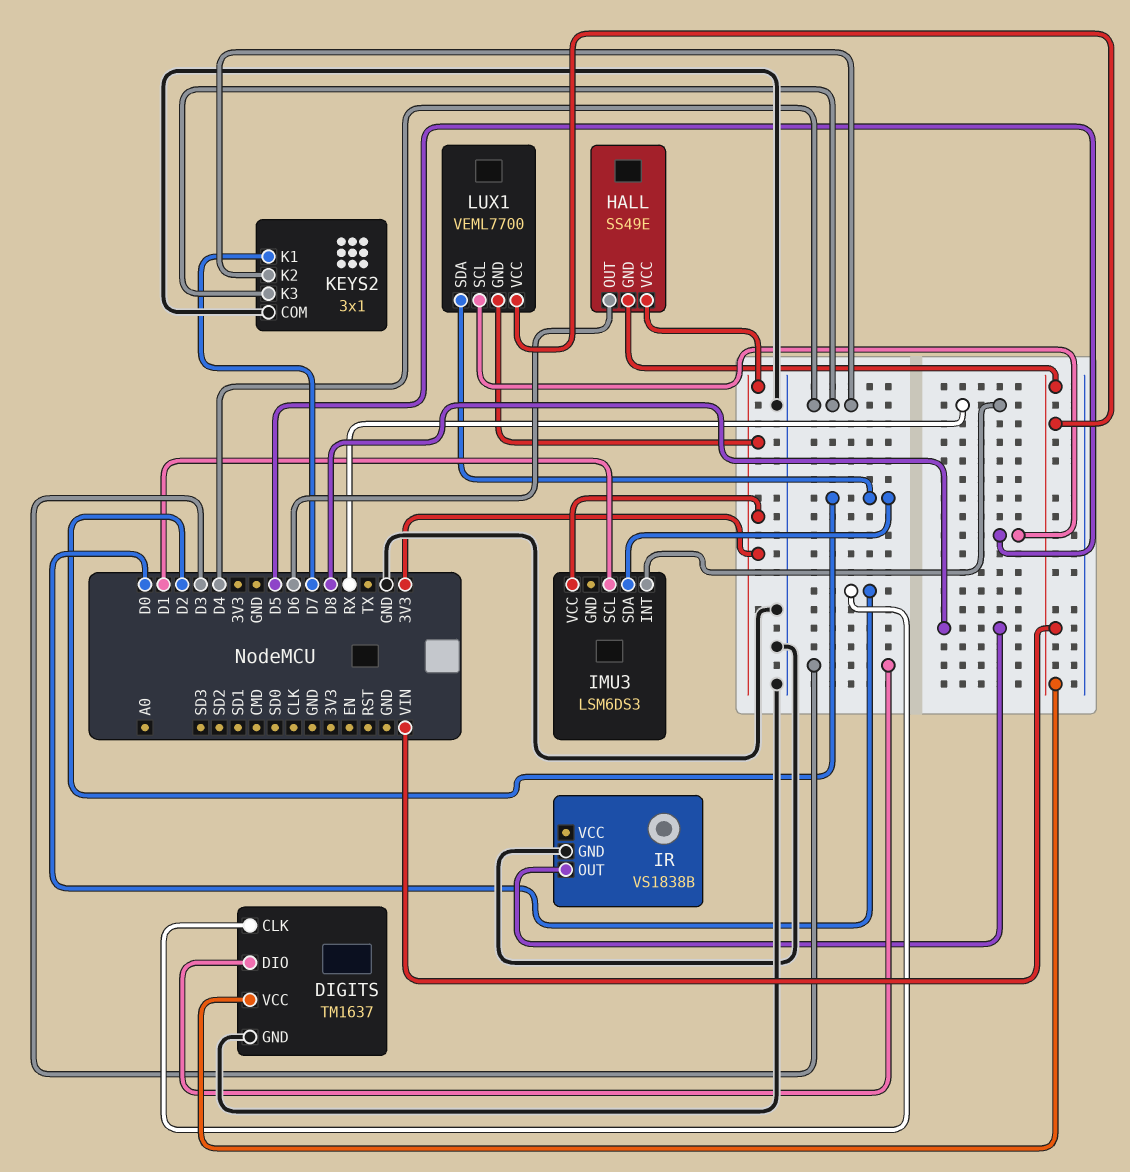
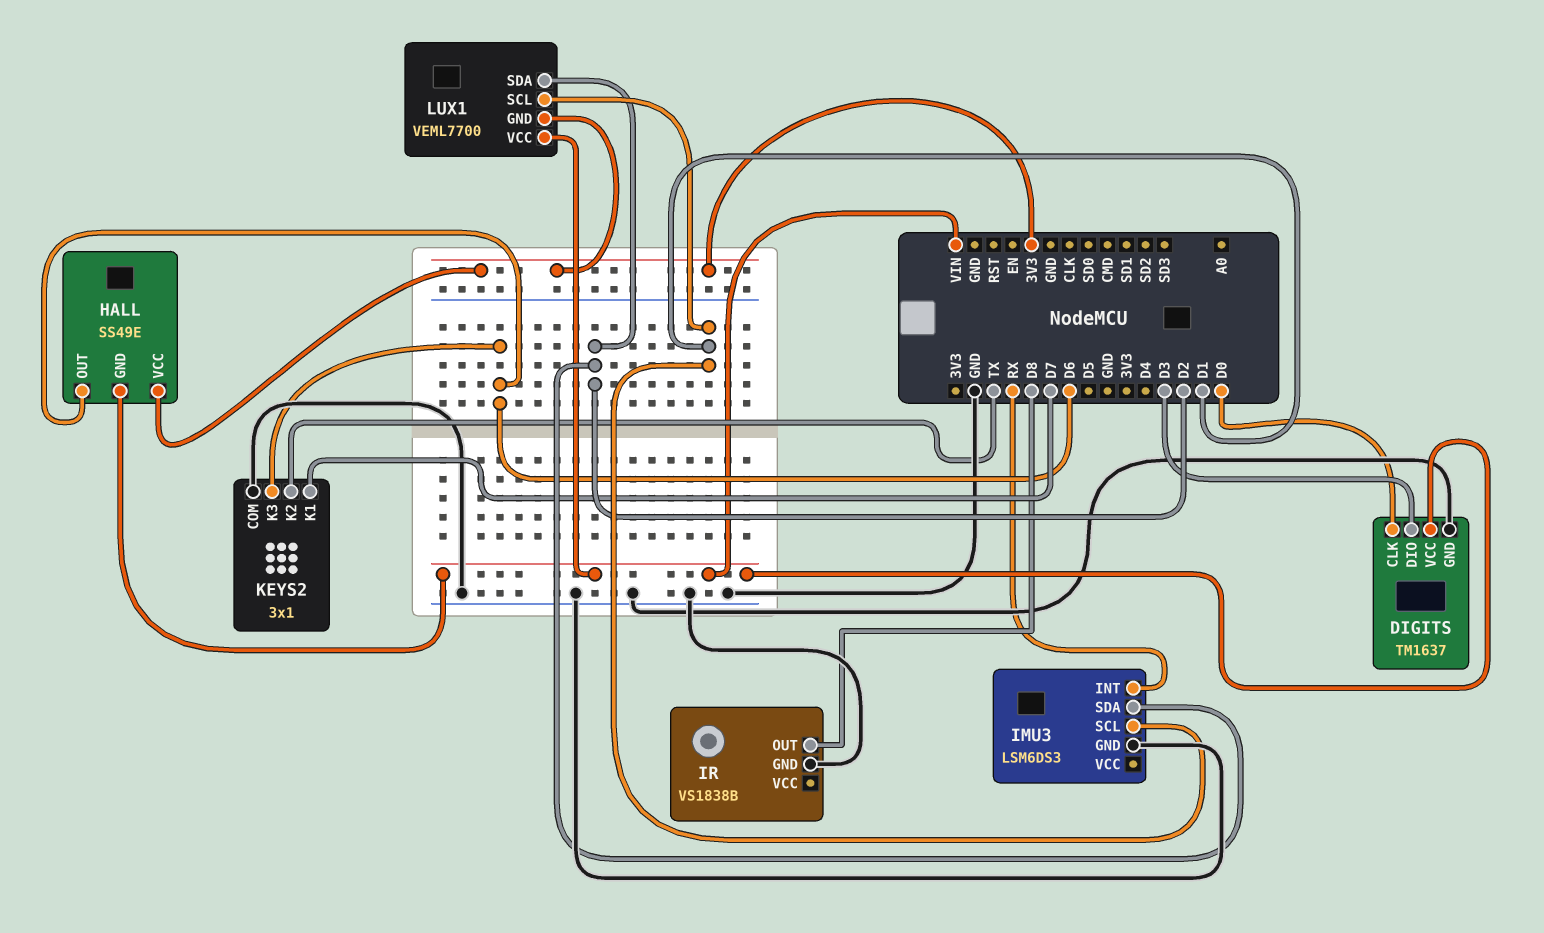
IMU3 pin GND: none -> GND
IMU3 pin VCC: 3V3 -> none
KEYS2 pin K2: D4 -> TX
KEYS2 pin K3: D4 -> D6
LUX1 pin SCL: D5 -> D1

